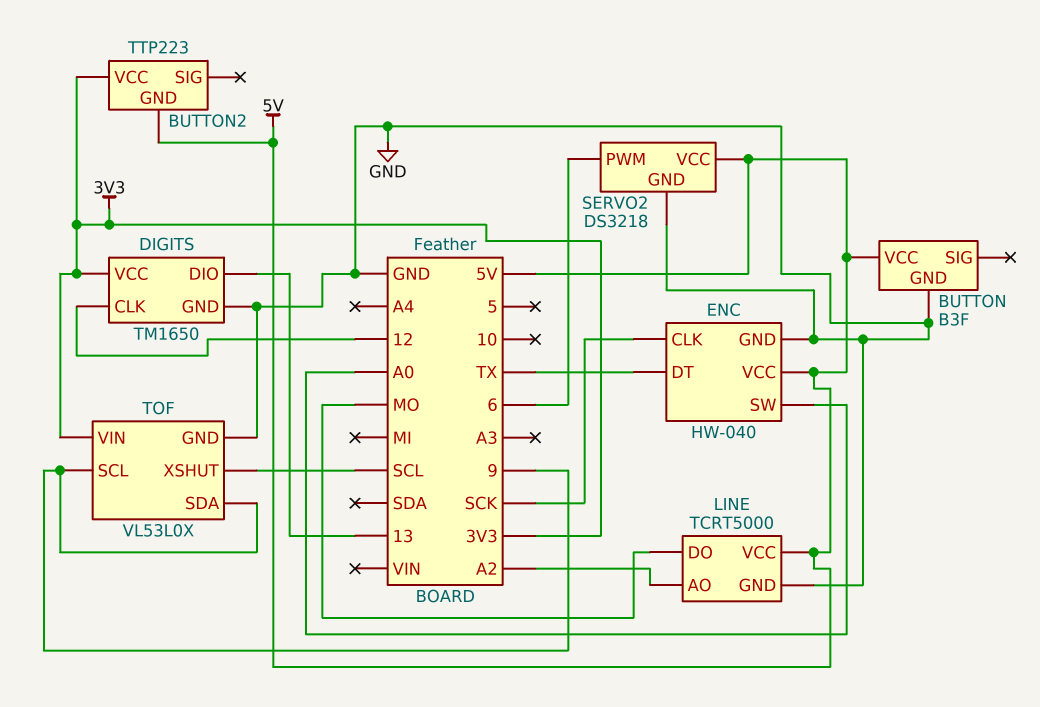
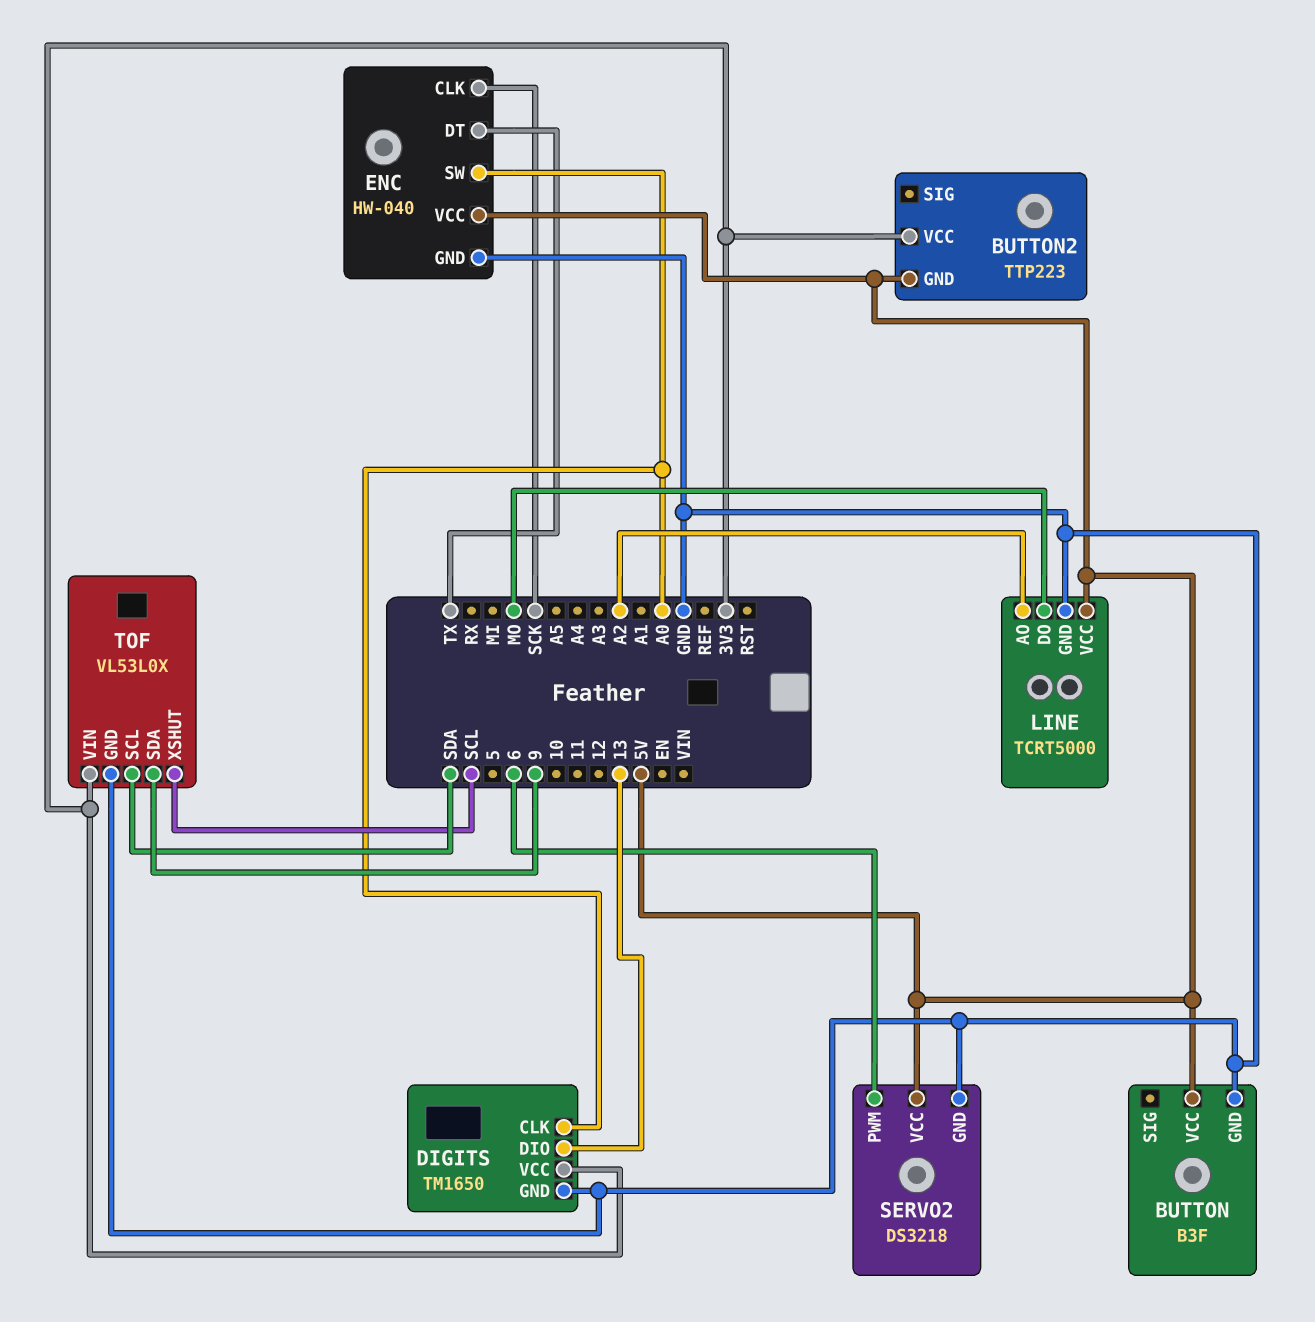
DIGITS pin CLK: 12 -> A0
TOF pin SCL: 9 -> SDA

